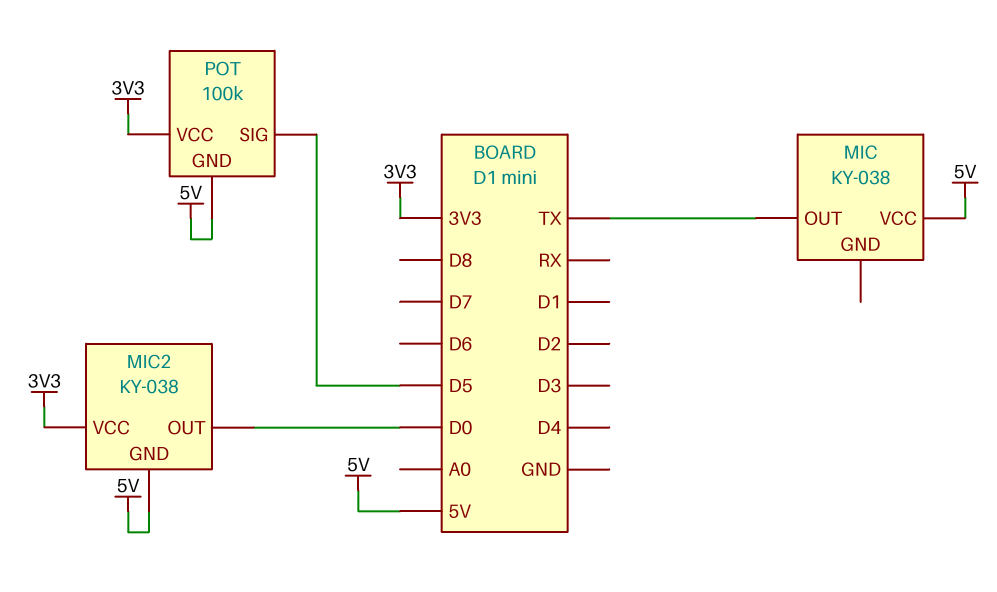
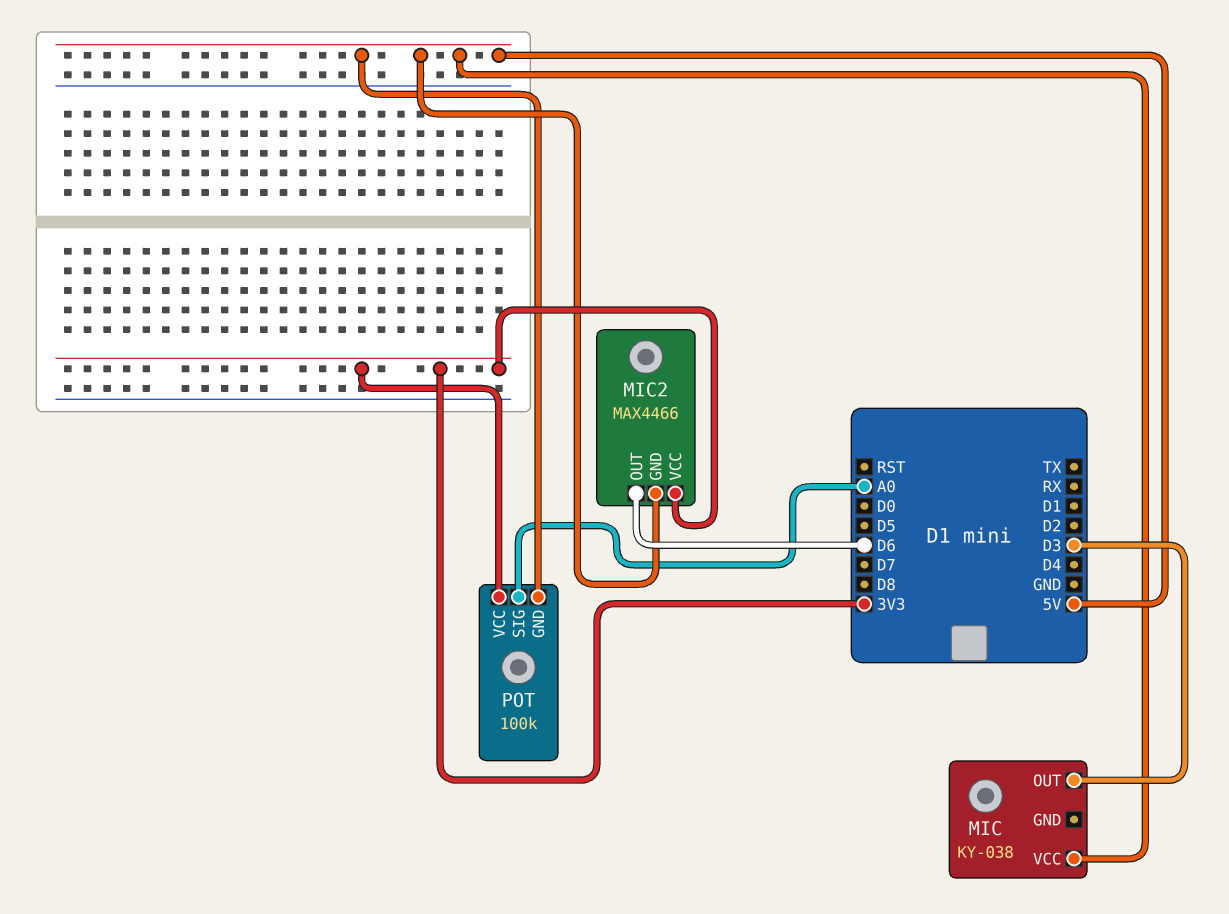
MIC pin OUT: TX -> D3
MIC2: KY-038 -> MAX4466
MIC2 pin OUT: D0 -> D6
POT pin SIG: D5 -> A0

